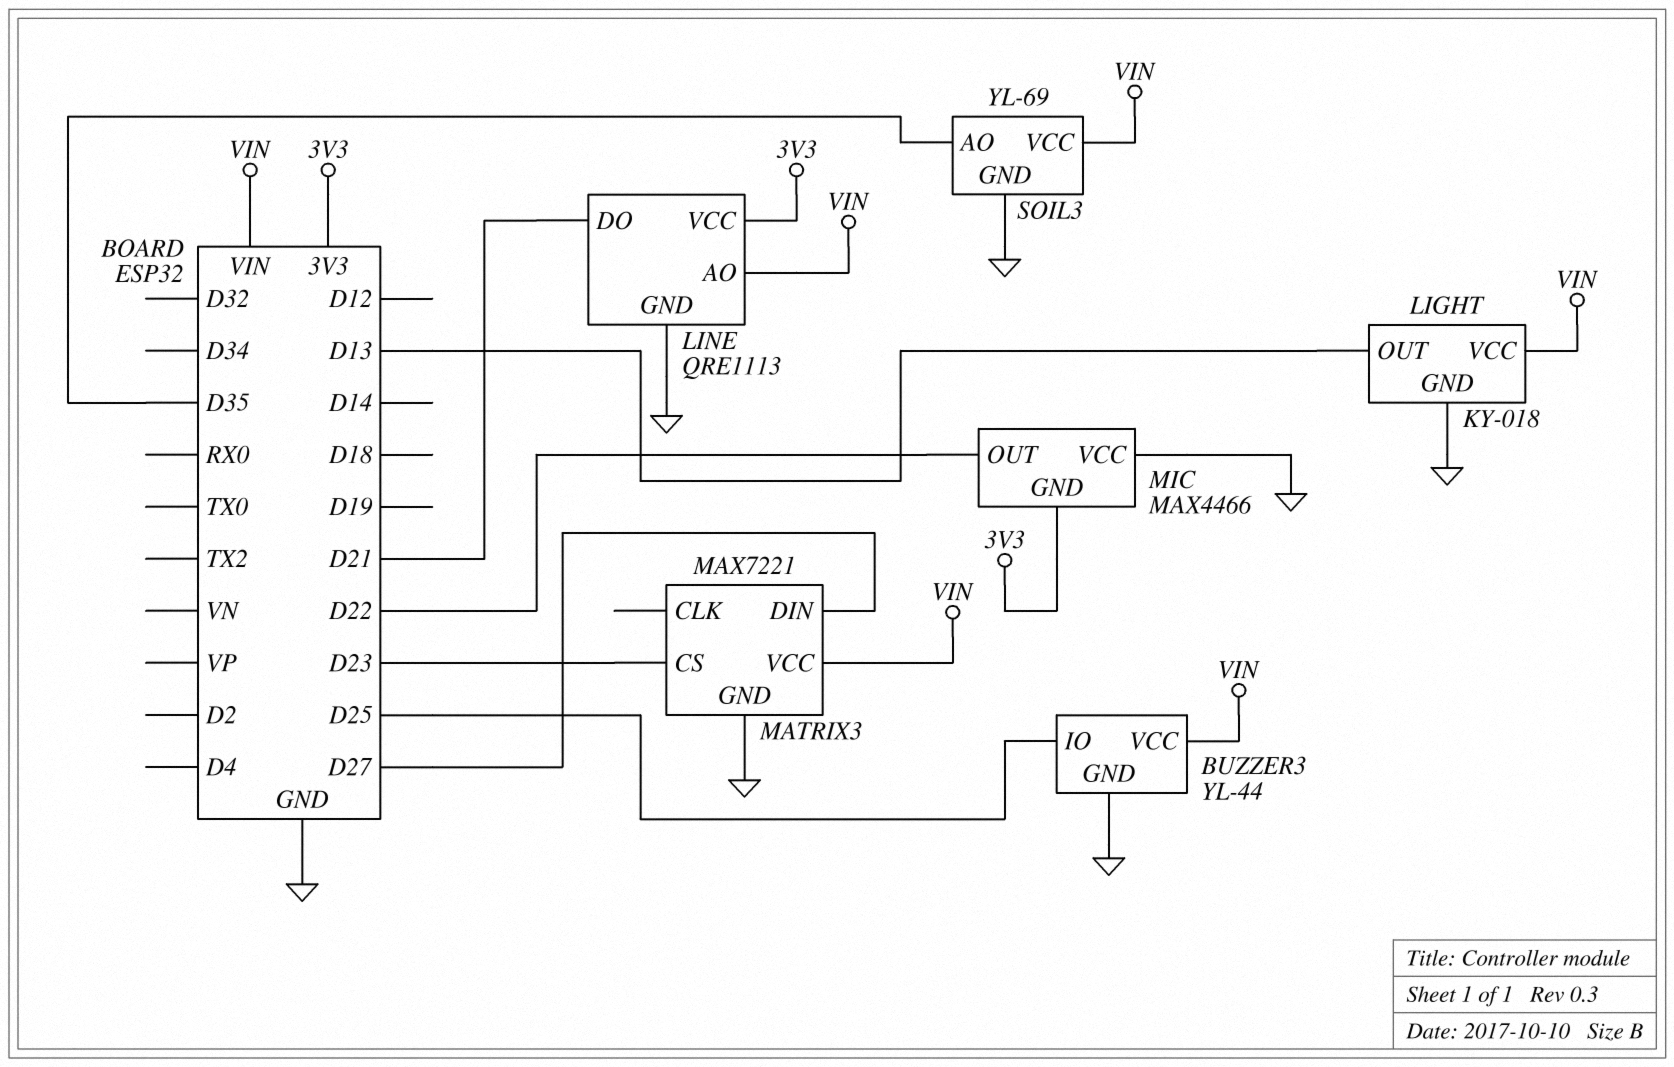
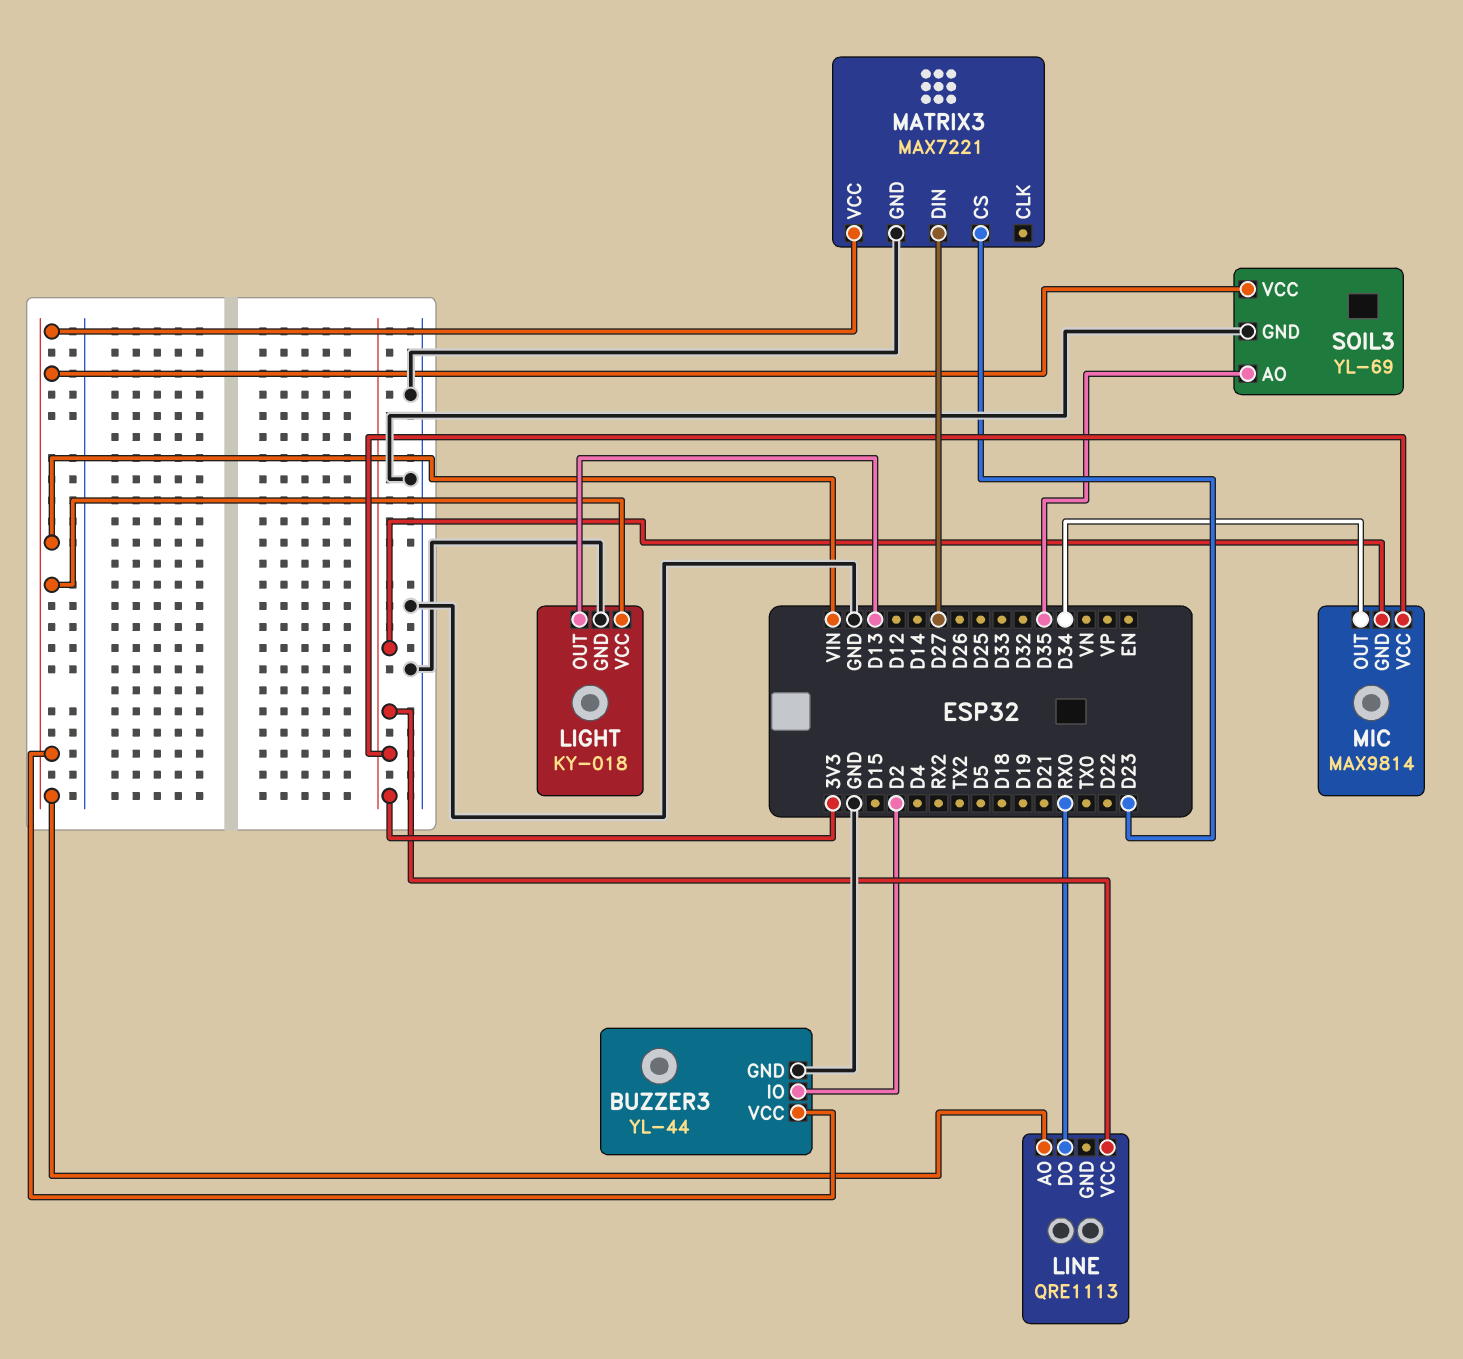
BUZZER3 pin IO: D25 -> D2
LINE pin DO: D21 -> RX0
LINE pin GND: GND -> none
MIC: MAX4466 -> MAX9814
MIC pin OUT: D22 -> D34
MIC pin VCC: GND -> 3V3

